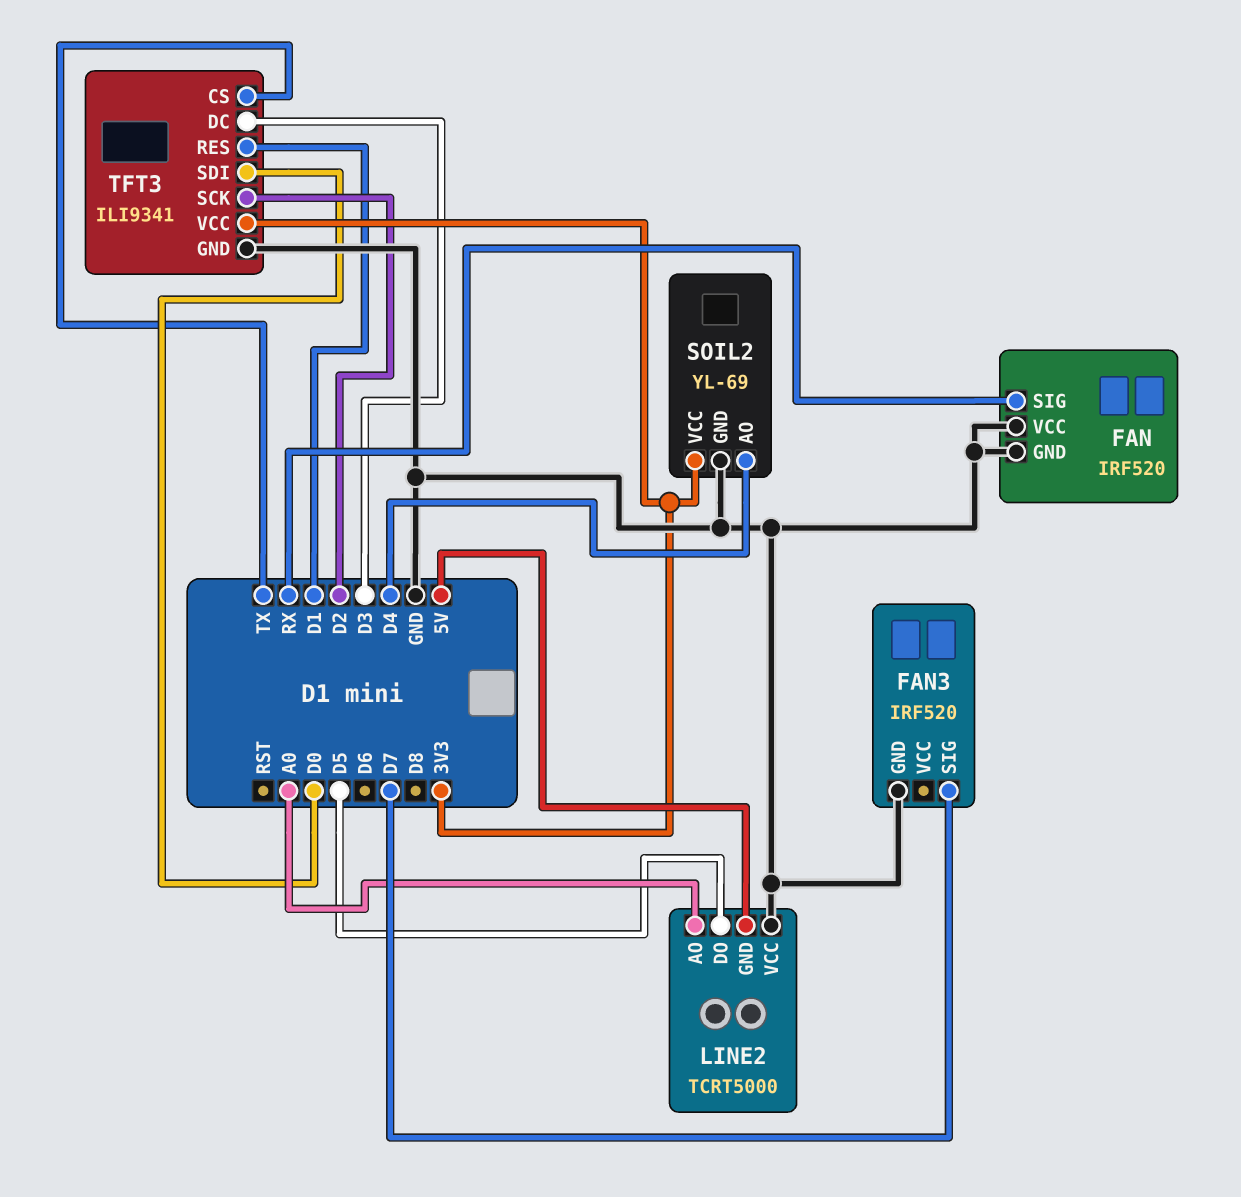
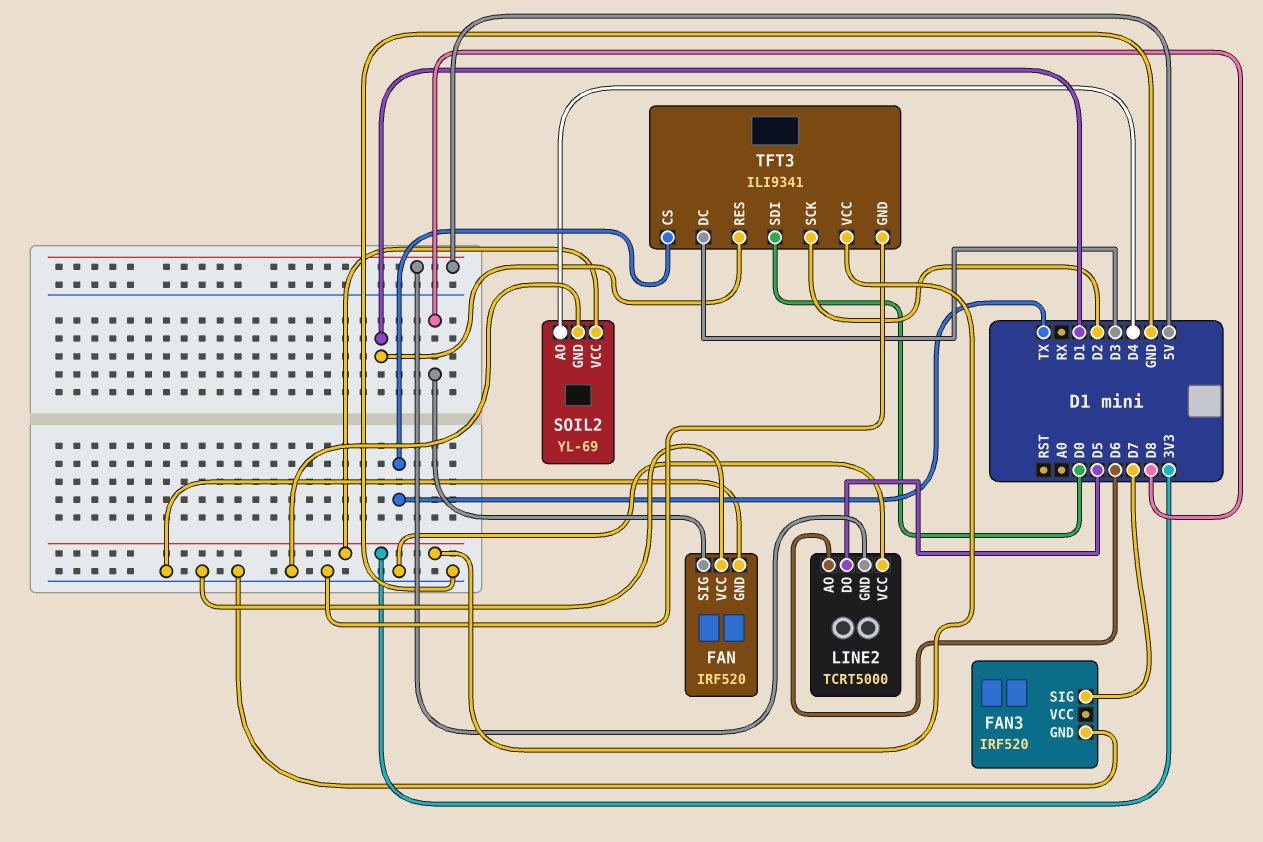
FAN pin SIG: RX -> D8
LINE2 pin AO: A0 -> D6

